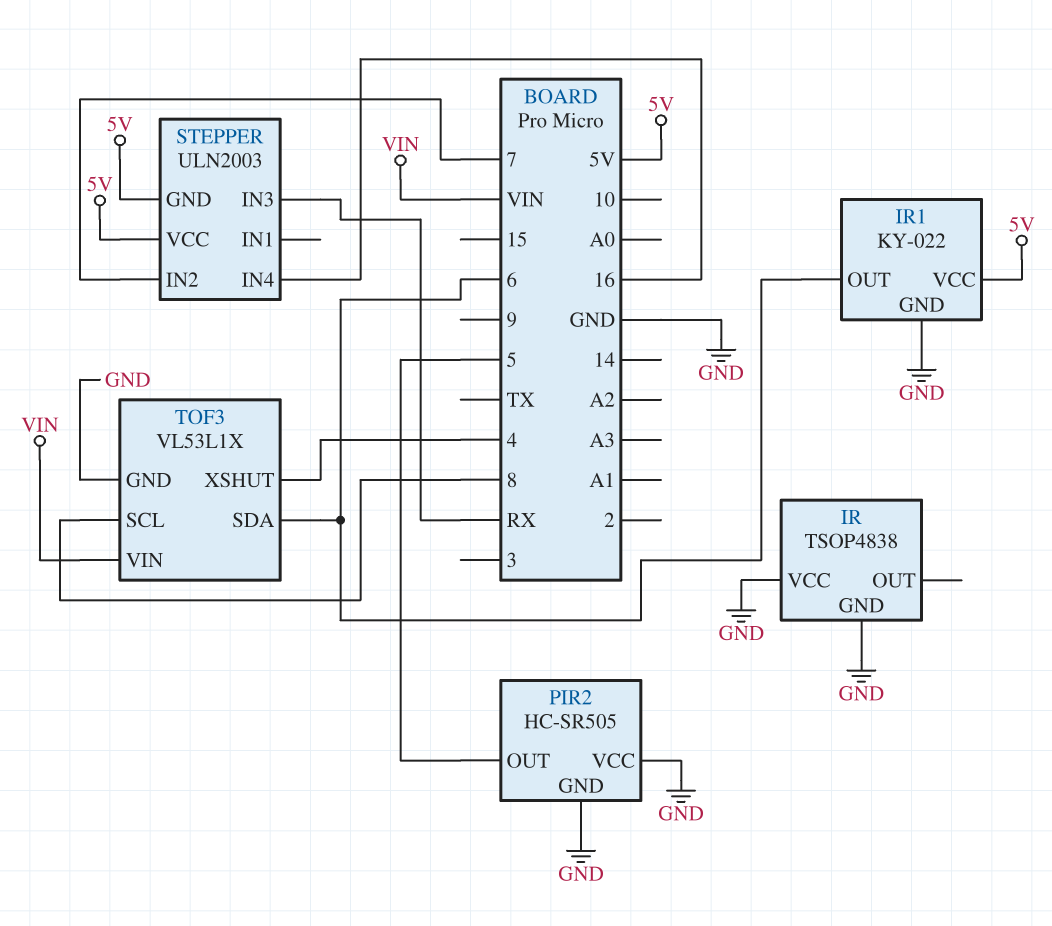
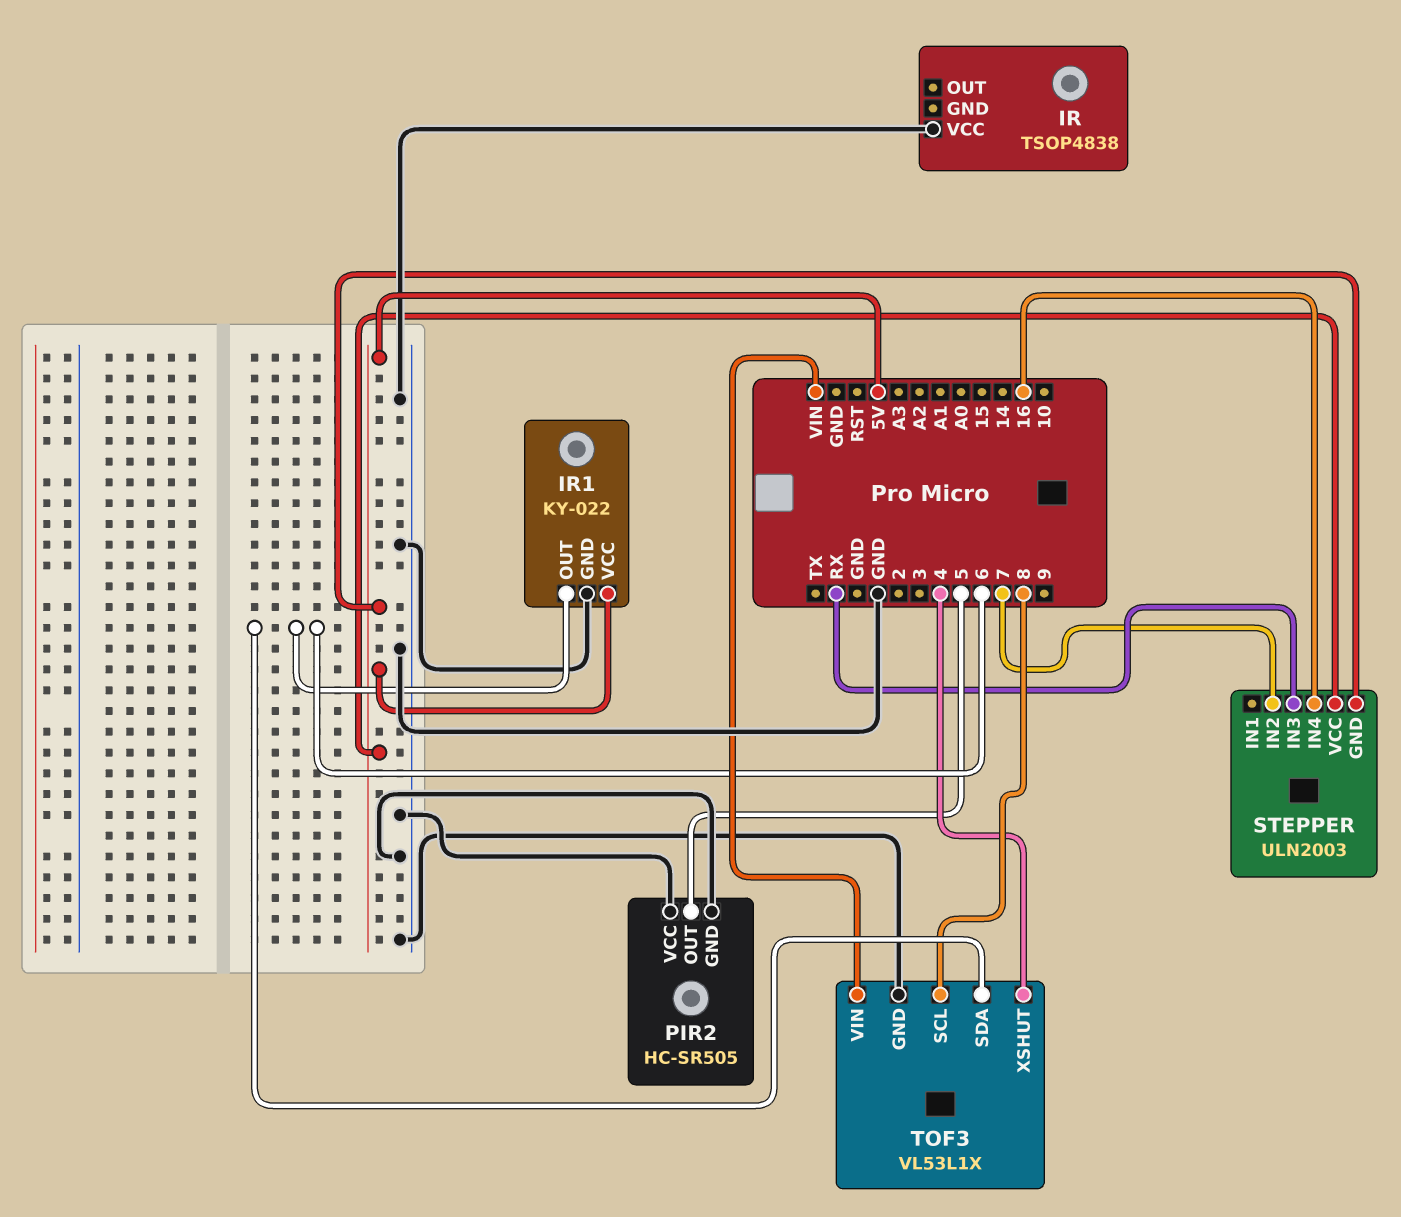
IR pin GND: GND -> none

